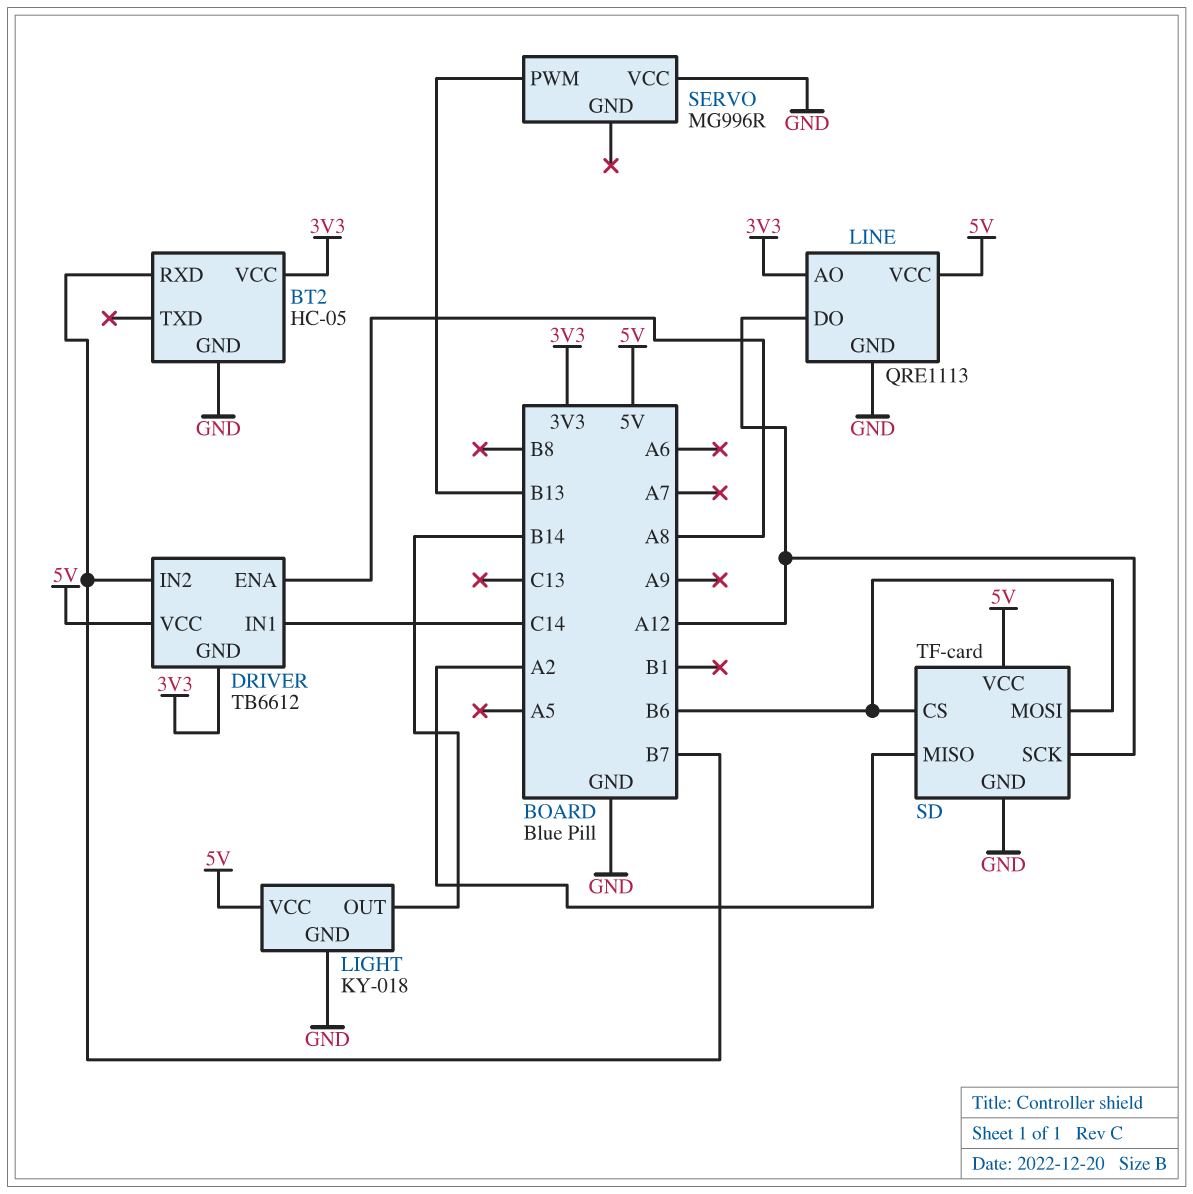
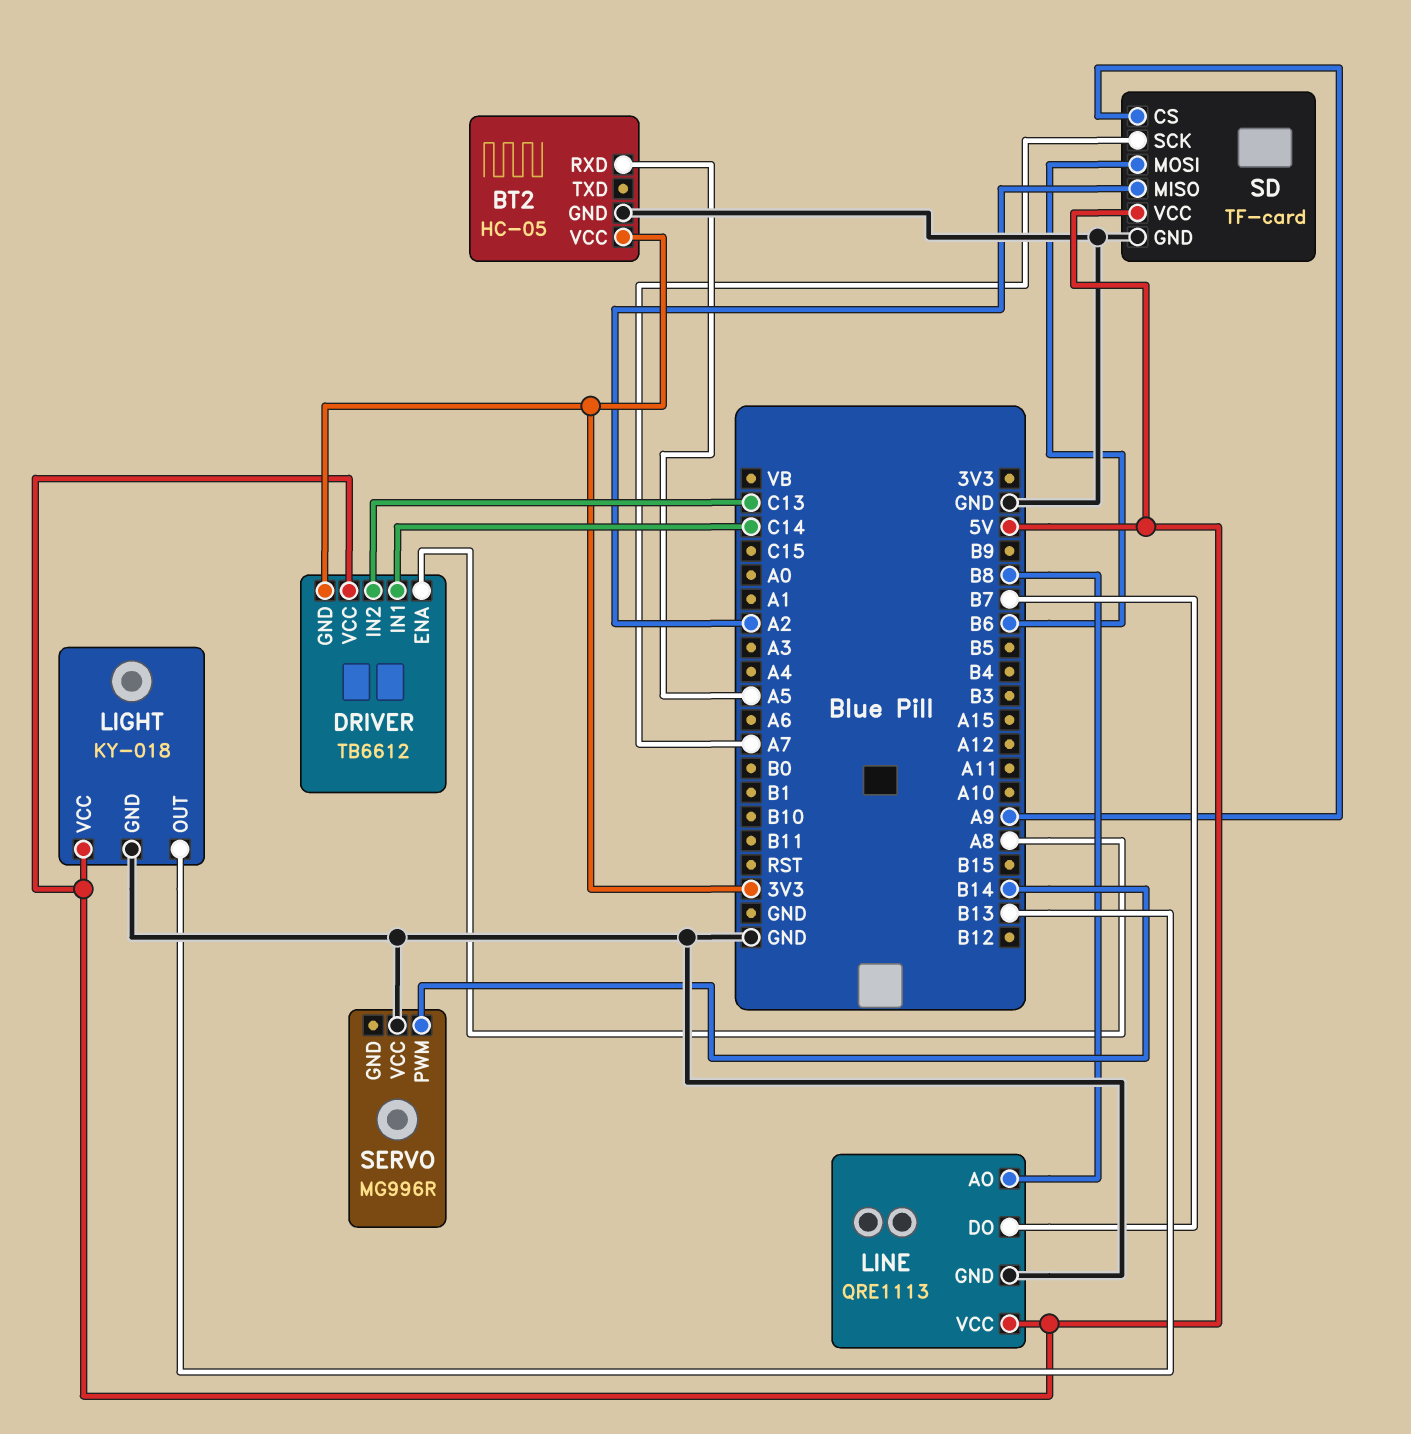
BT2 pin RXD: B7 -> A5
DRIVER pin IN2: B7 -> C13
LIGHT pin OUT: B14 -> B13
LINE pin AO: 3V3 -> B8
LINE pin DO: A12 -> B7
SD pin CS: B6 -> A9
SD pin SCK: A12 -> A7
SERVO pin PWM: B13 -> B14

